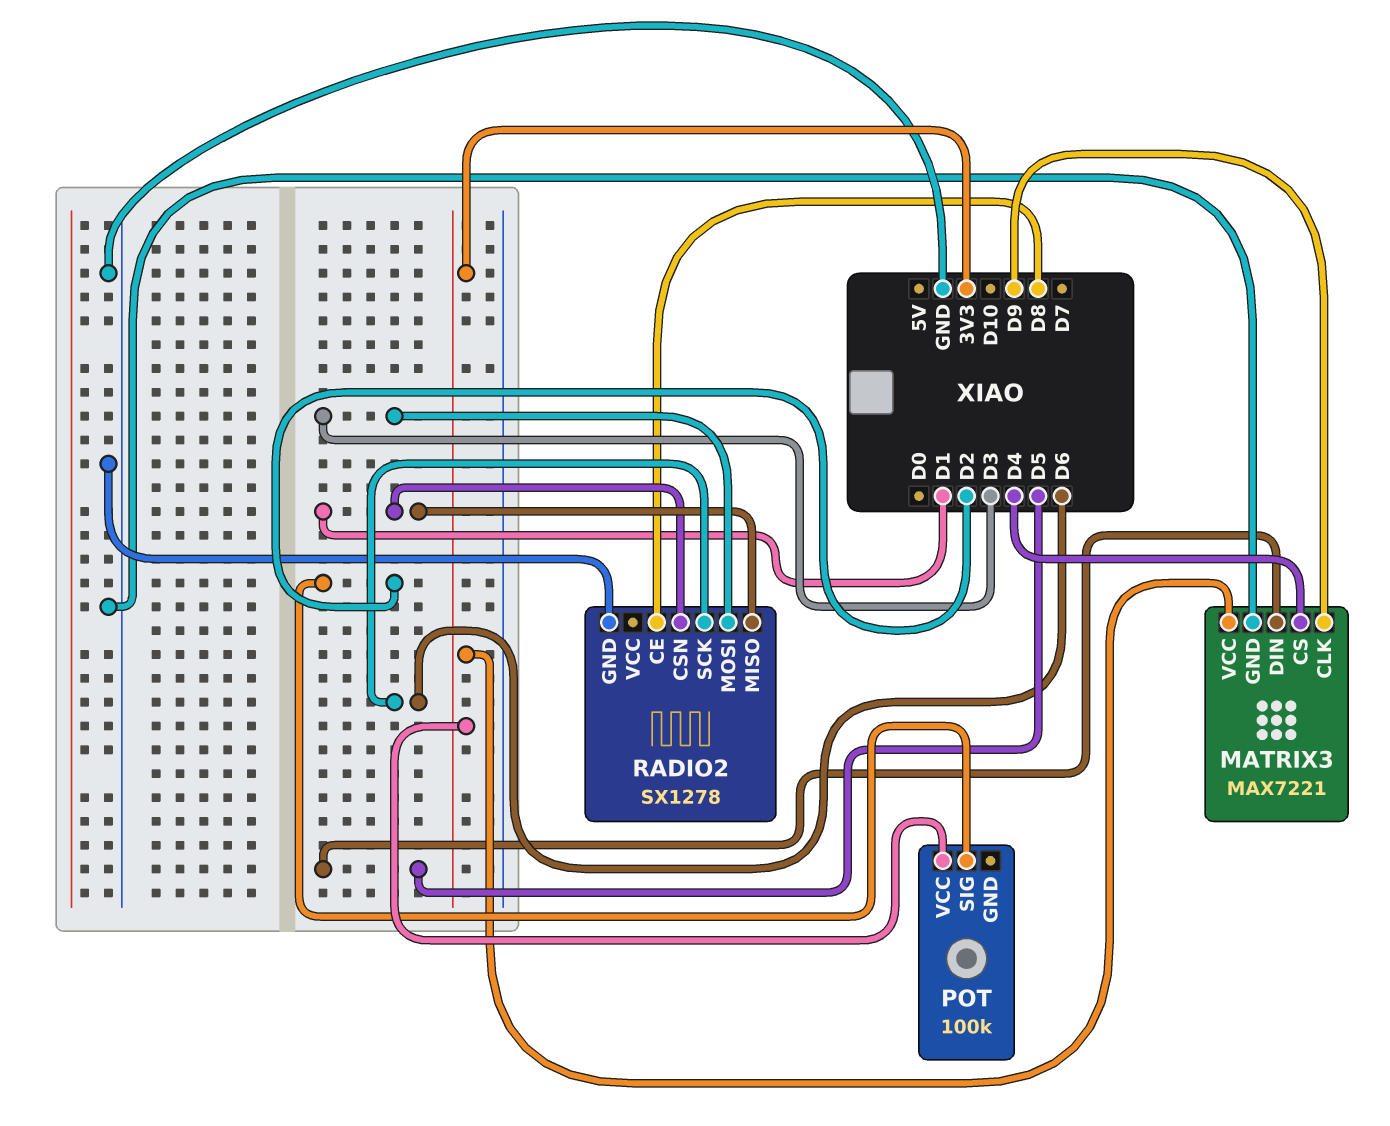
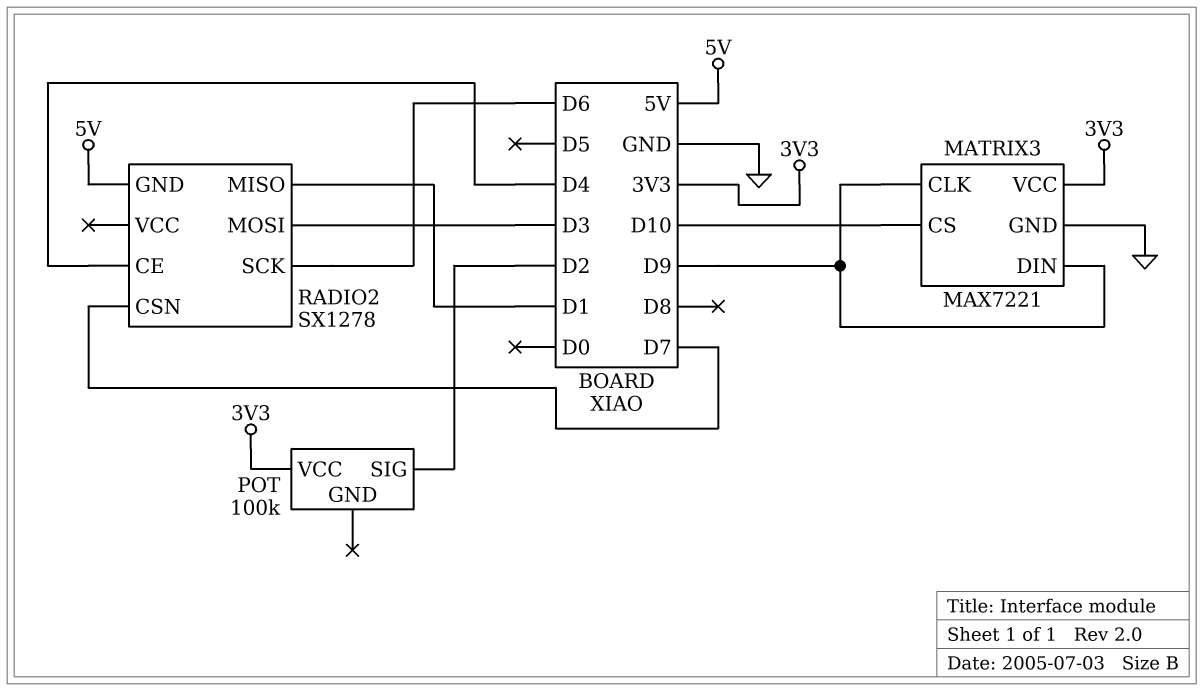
MATRIX3 pin CS: D4 -> D10
MATRIX3 pin DIN: D5 -> D9
RADIO2 pin CE: D8 -> D4
RADIO2 pin CSN: D1 -> D7
RADIO2 pin GND: GND -> 5V

